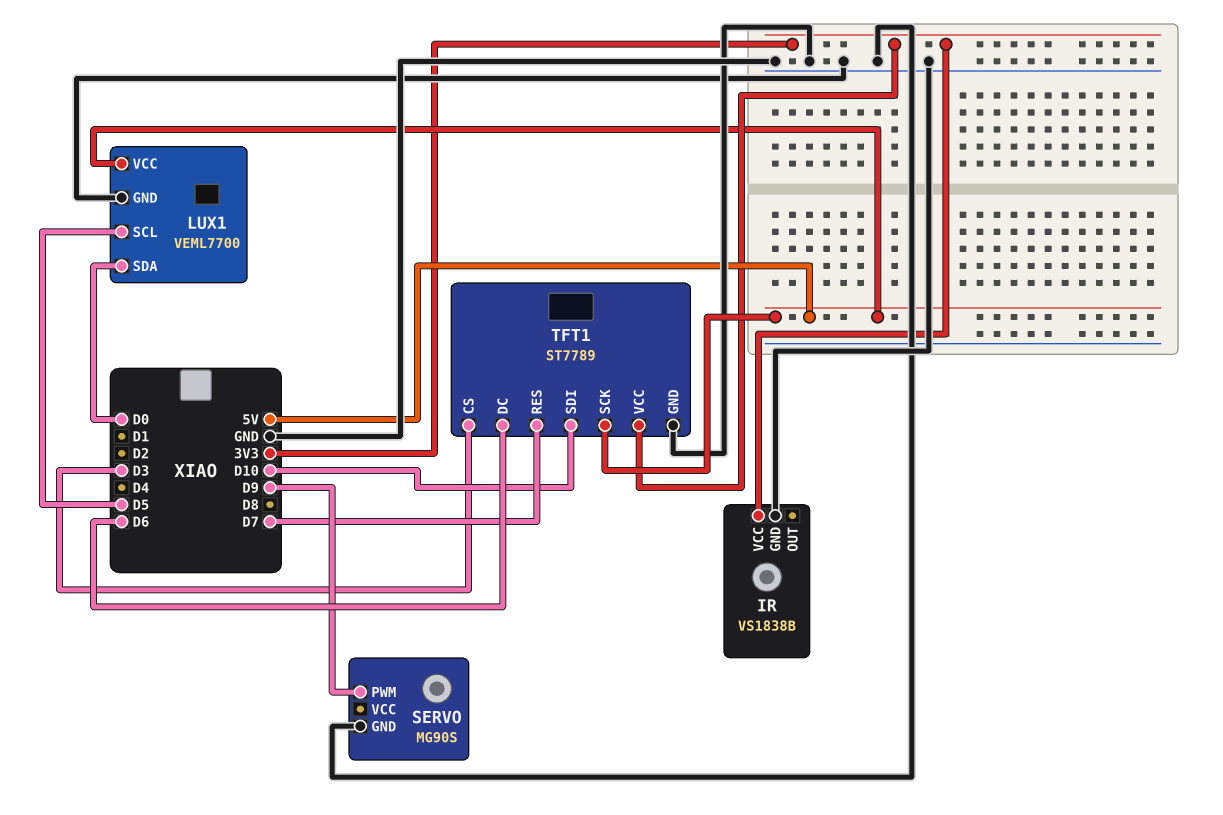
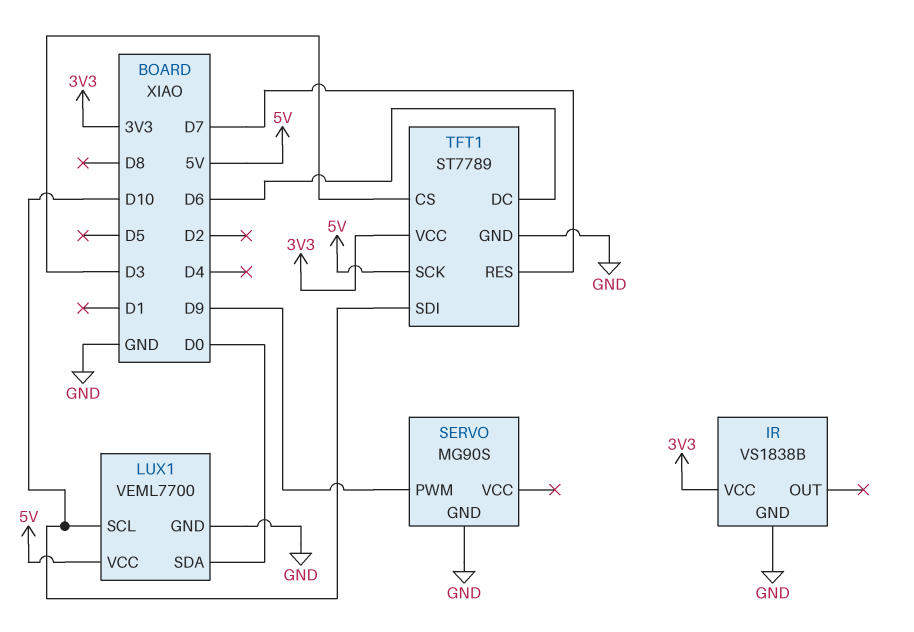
LUX1 pin SCL: D5 -> D10

